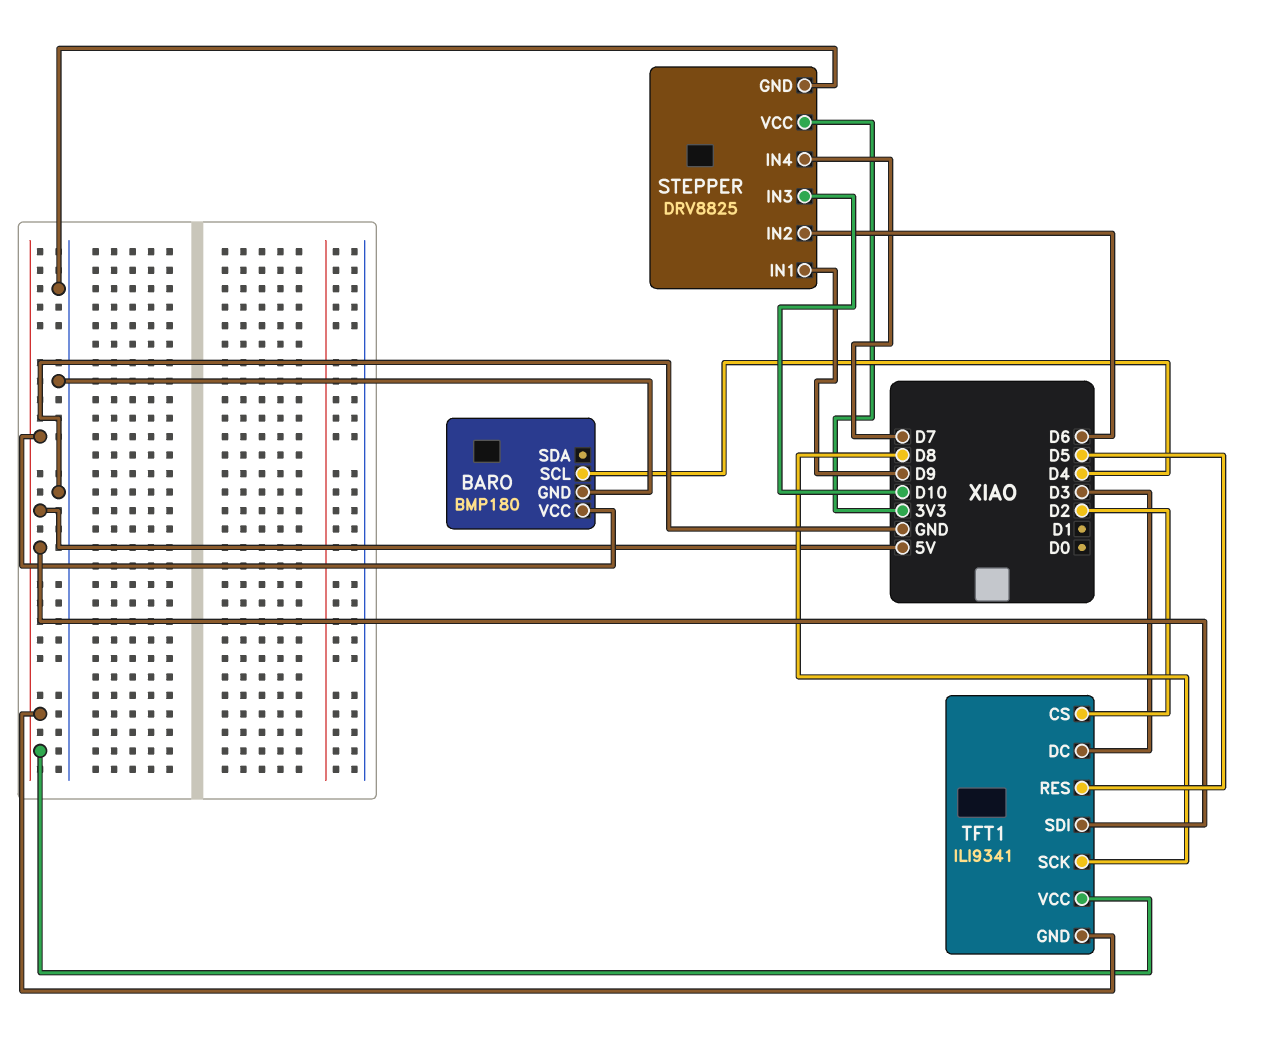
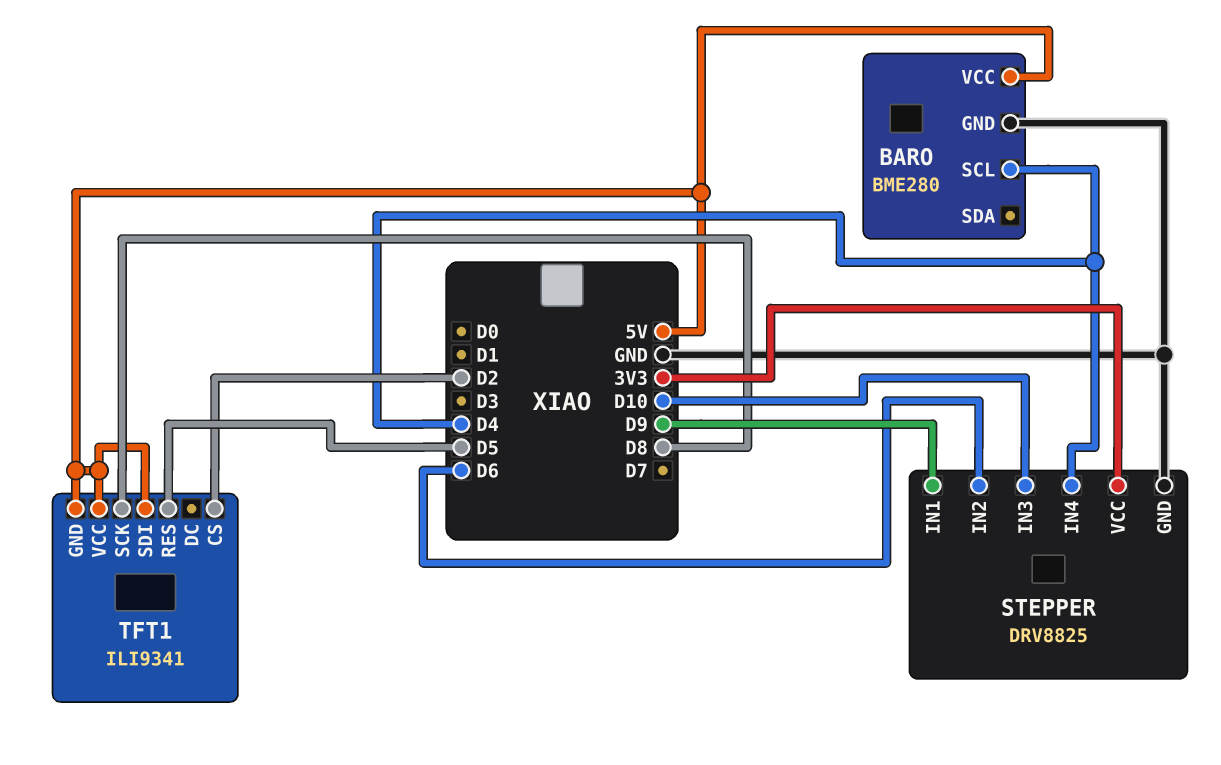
BARO: BMP180 -> BME280
STEPPER pin IN4: D7 -> D4
TFT1 pin DC: D3 -> none

